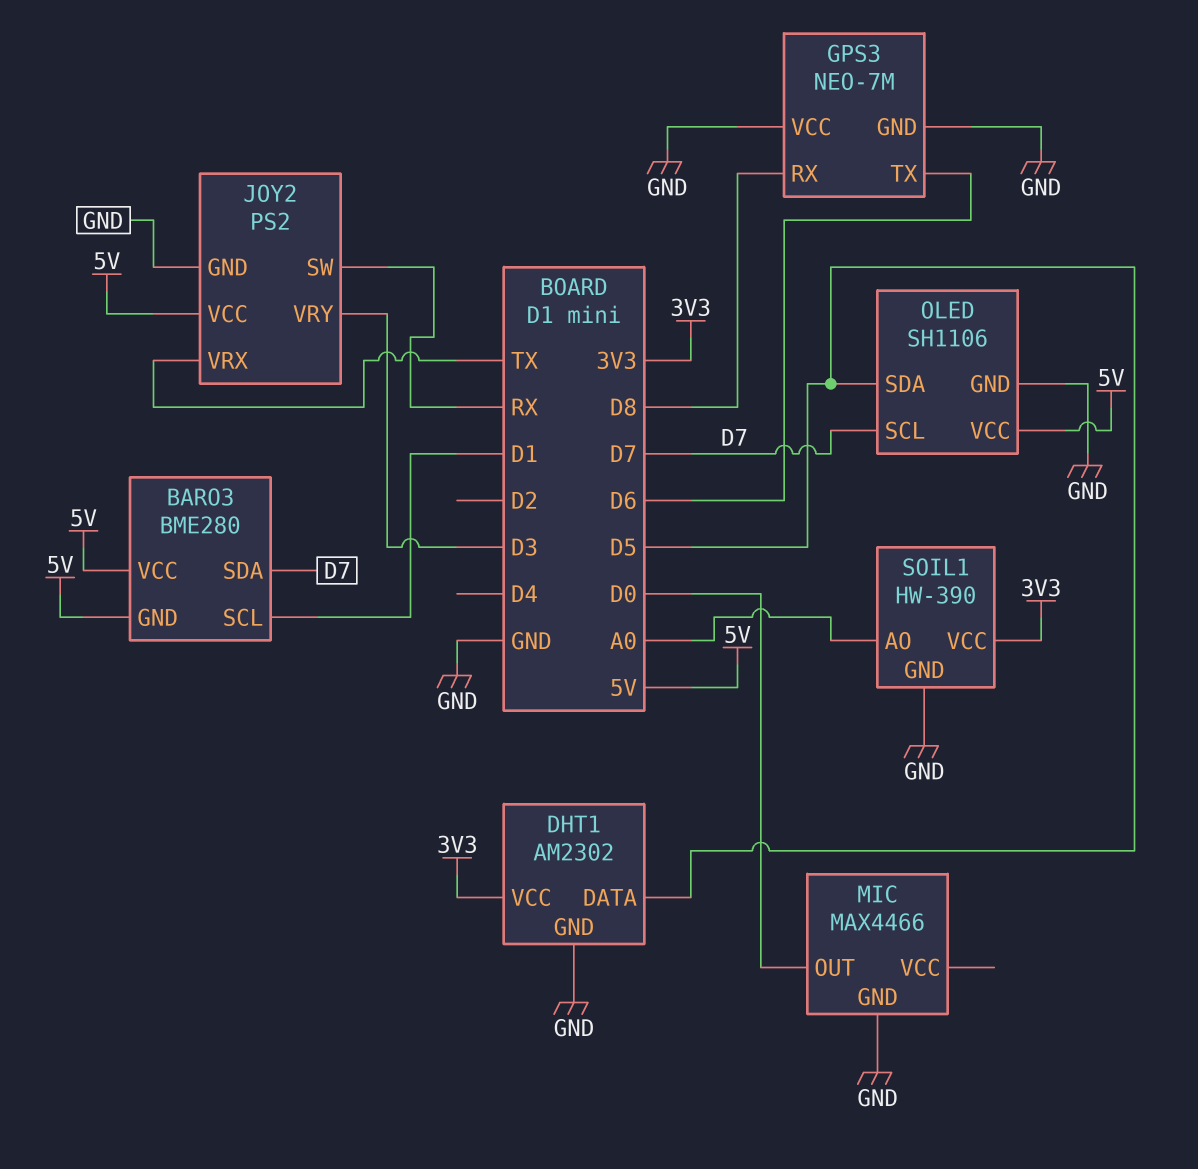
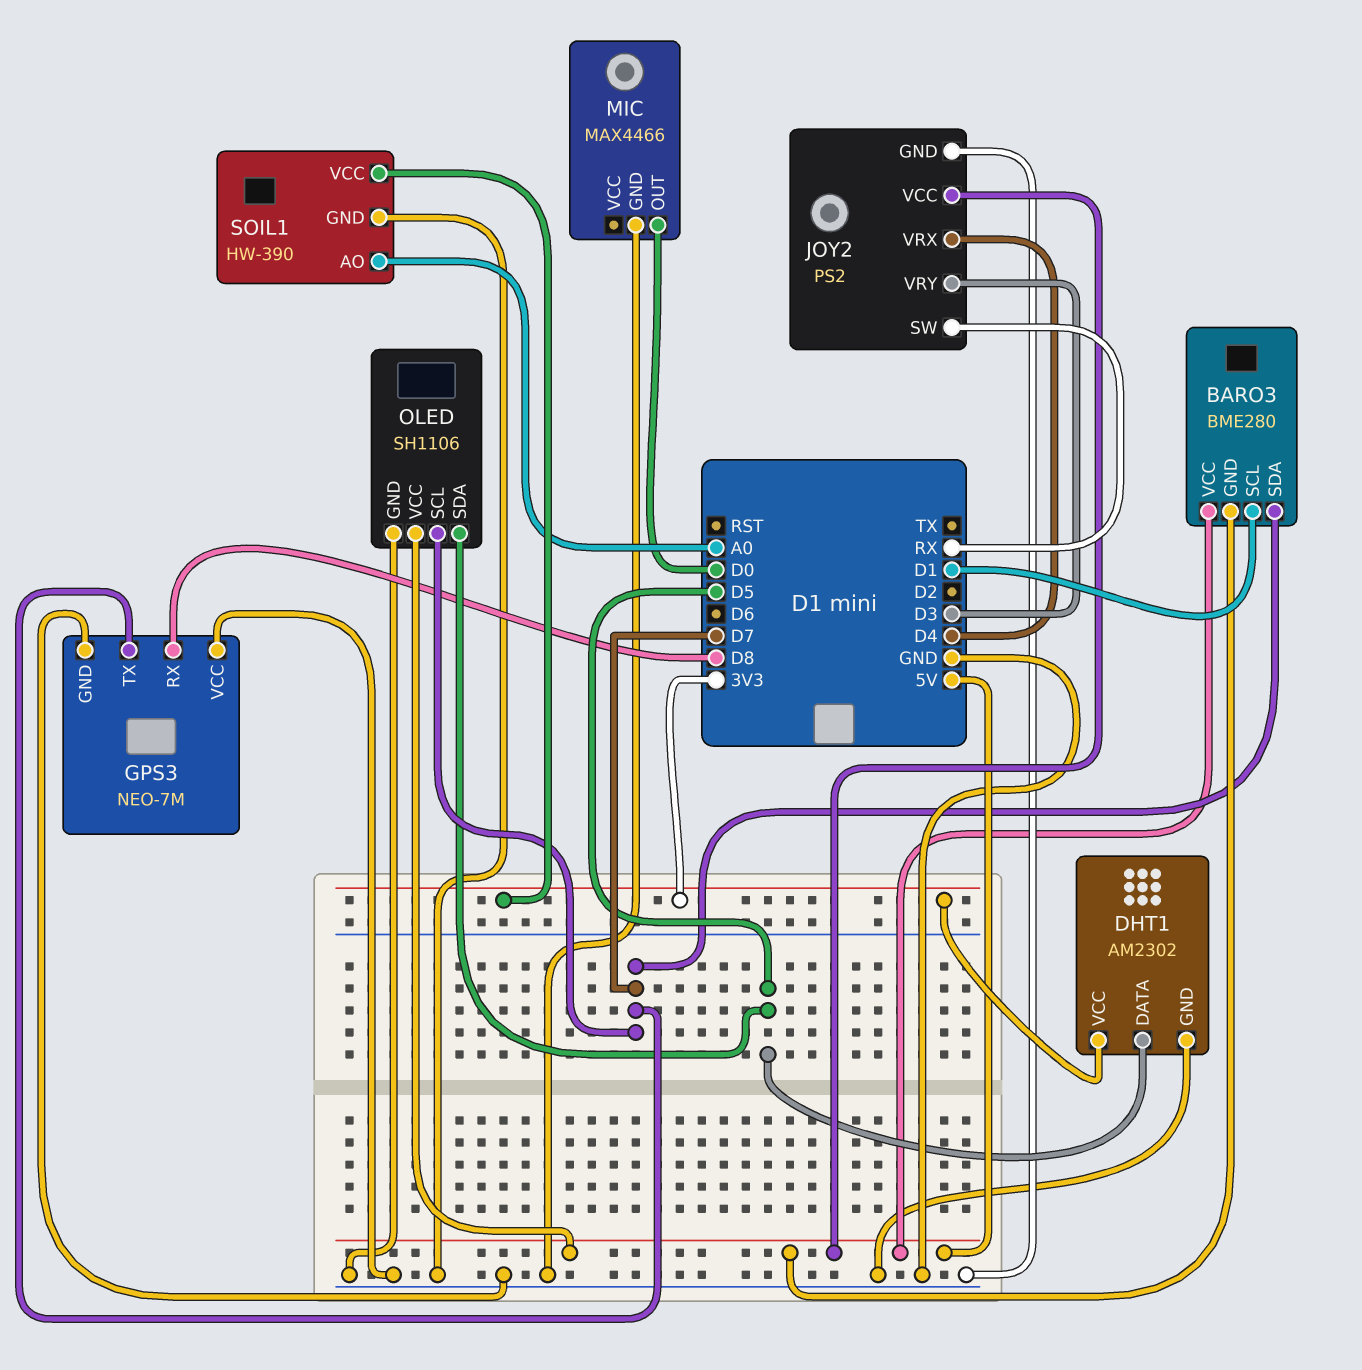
GPS3 pin TX: D6 -> D7
JOY2 pin VRX: TX -> D4

